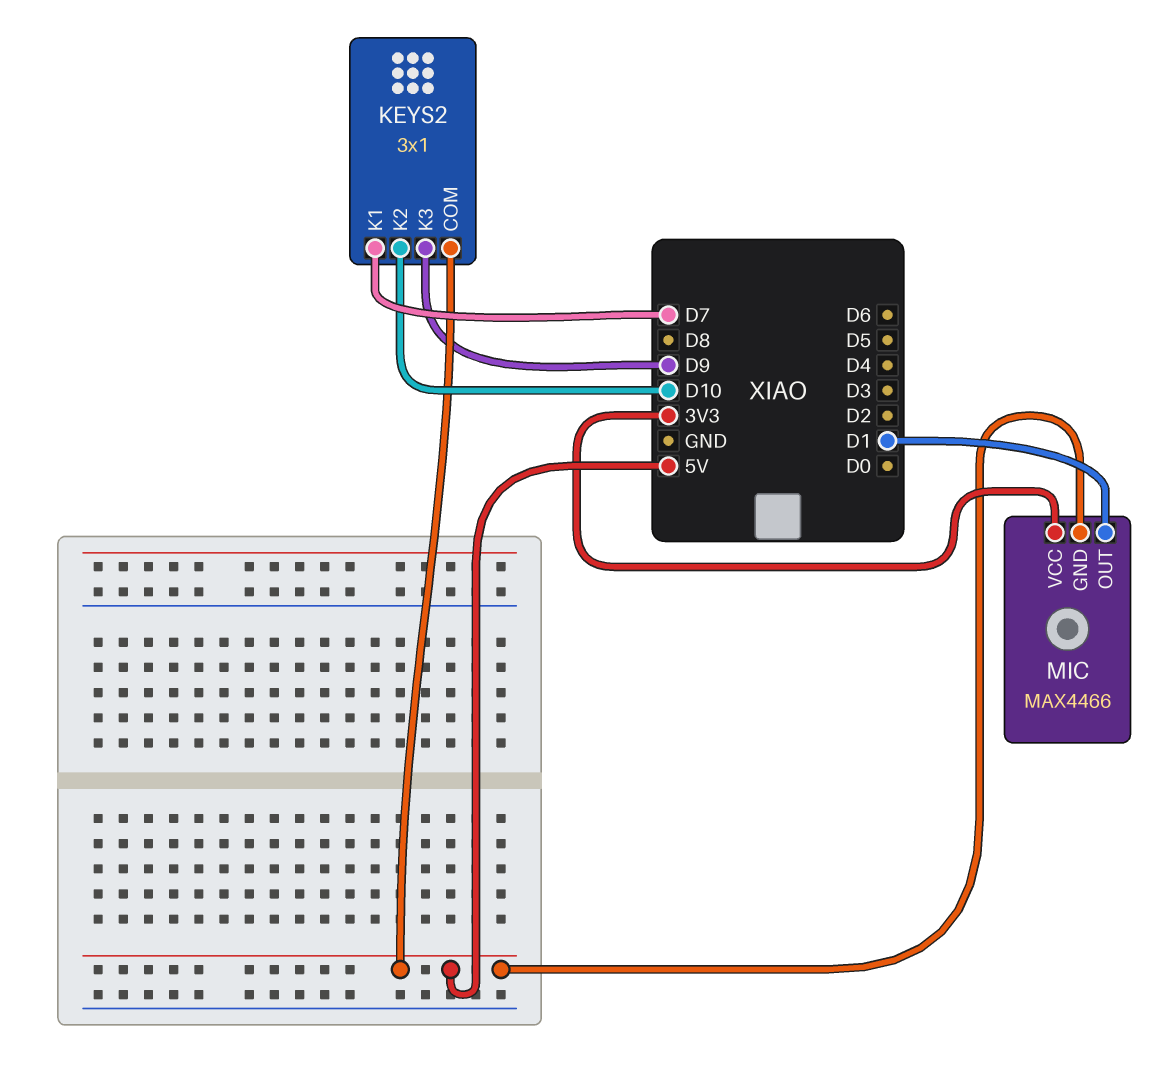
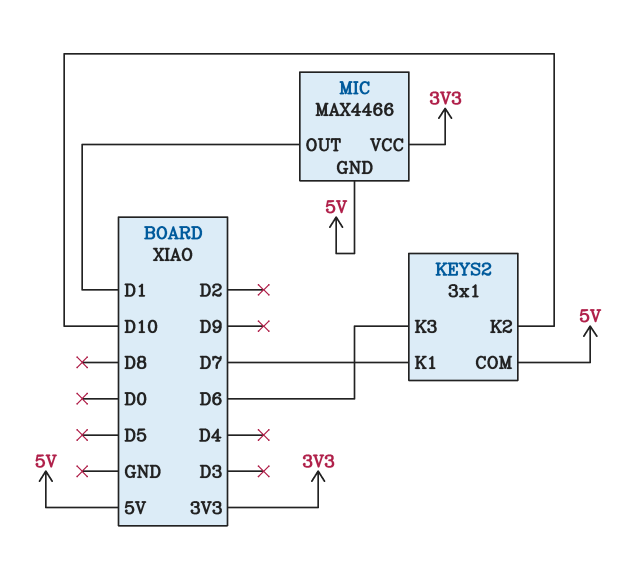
KEYS2 pin K3: D9 -> D6

